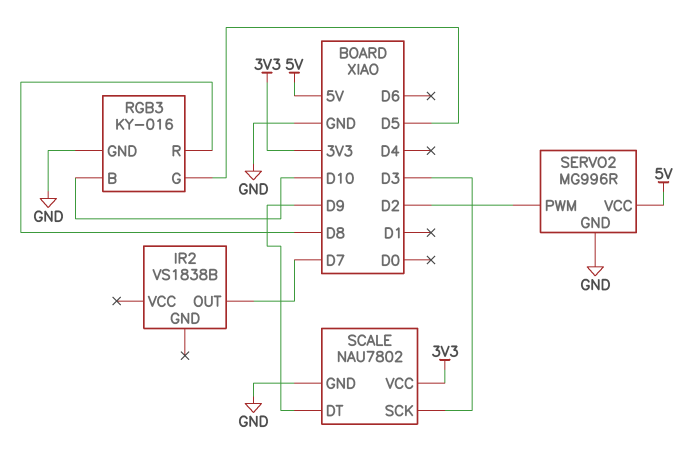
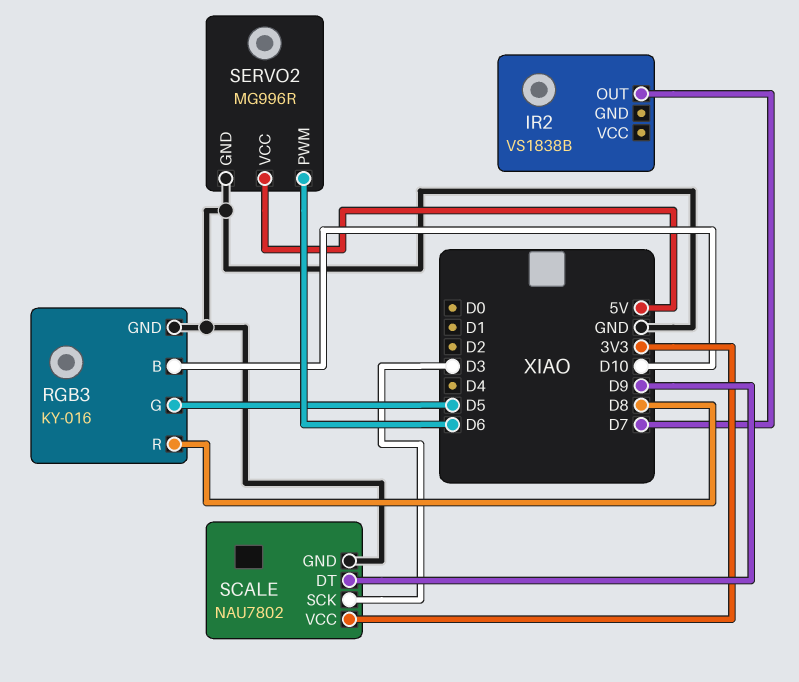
SERVO2 pin PWM: D2 -> D6

